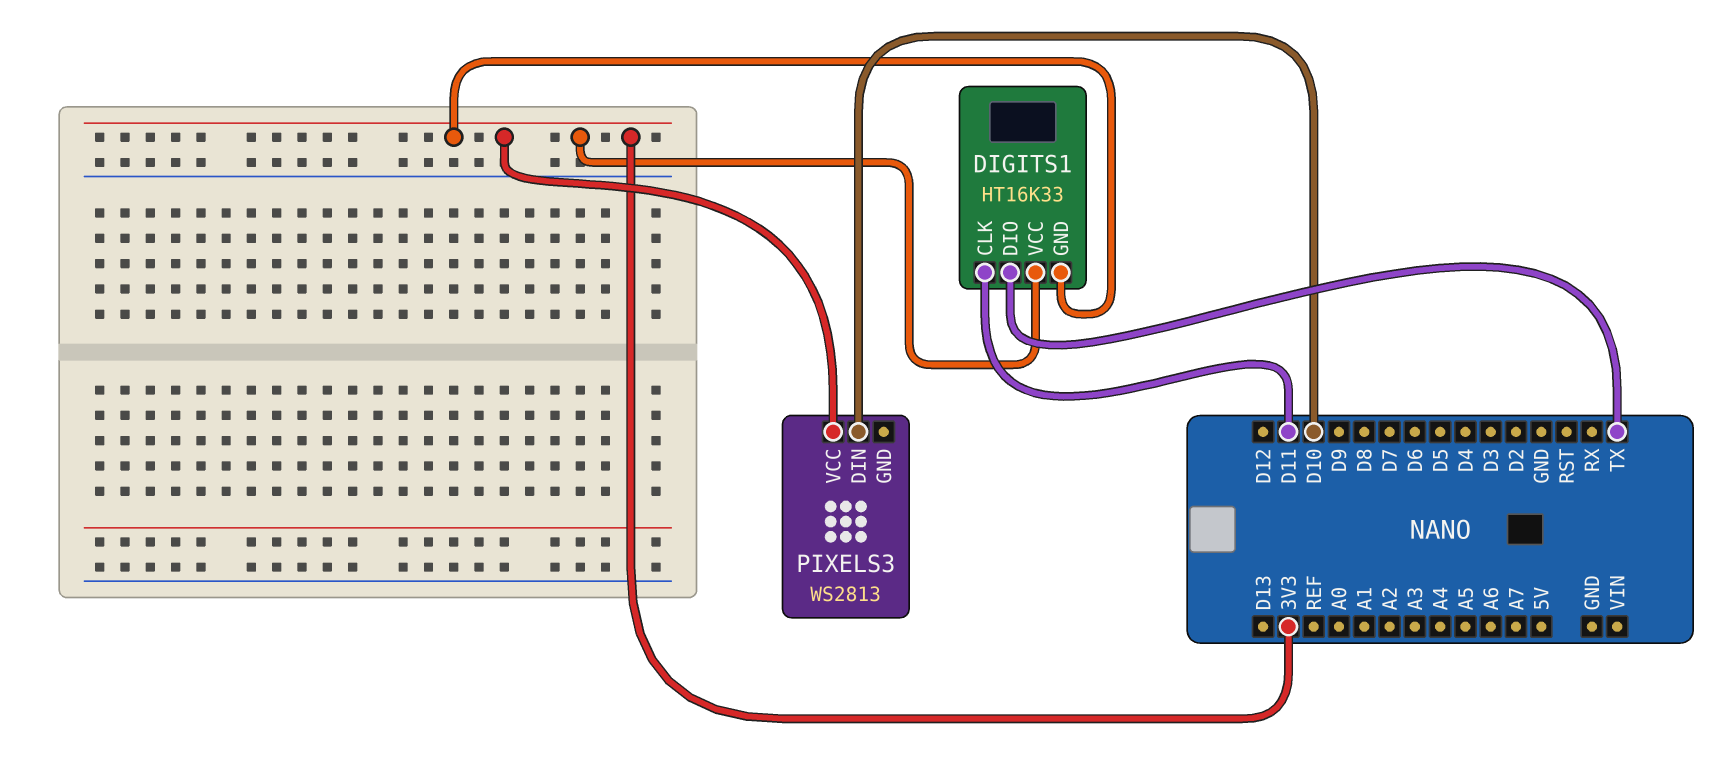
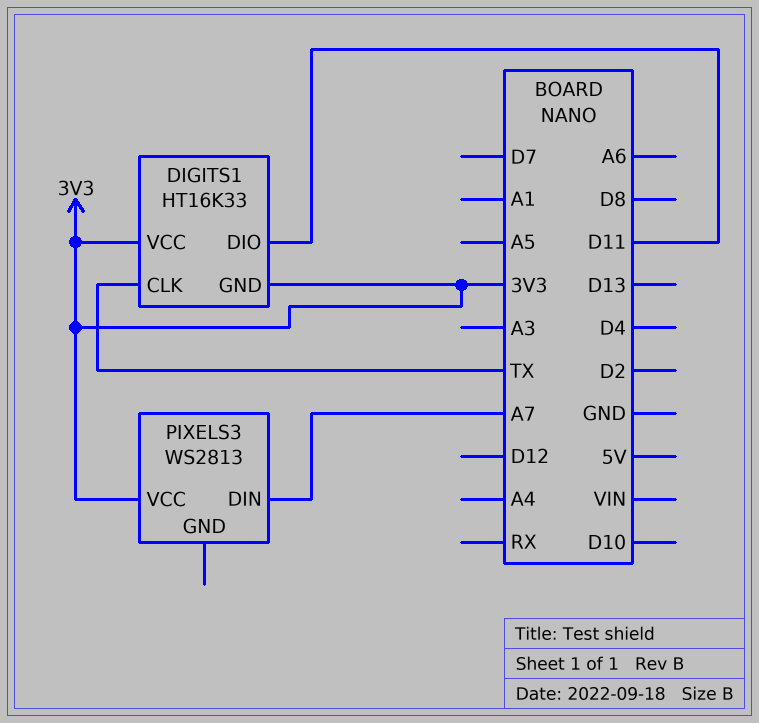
DIGITS1 pin CLK: D11 -> TX
DIGITS1 pin DIO: TX -> D11
PIXELS3 pin DIN: D10 -> A7

